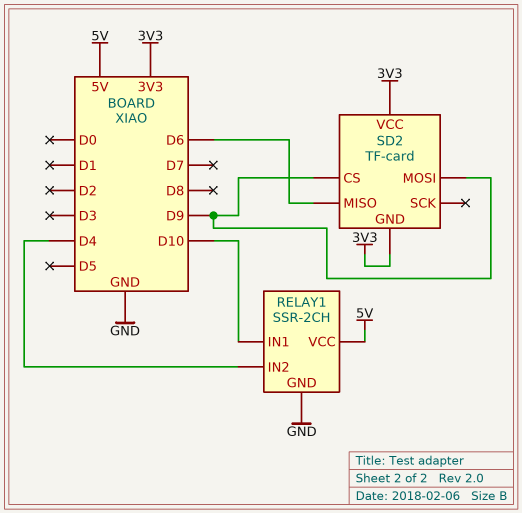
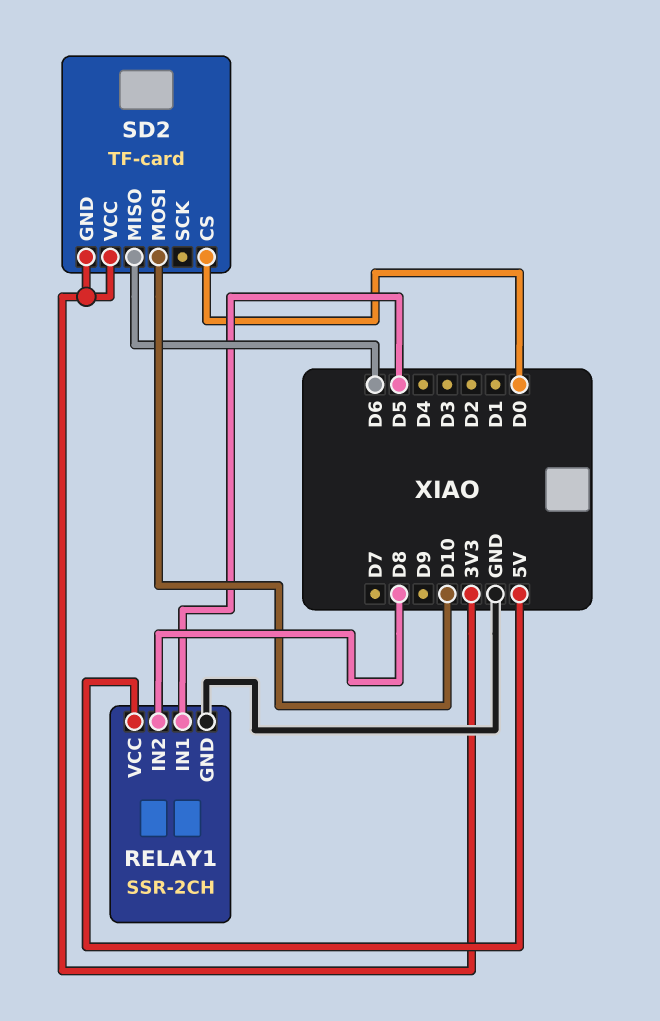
RELAY1 pin IN1: D10 -> D5
RELAY1 pin IN2: D4 -> D8
SD2 pin CS: D9 -> D0
SD2 pin MOSI: D9 -> D10

